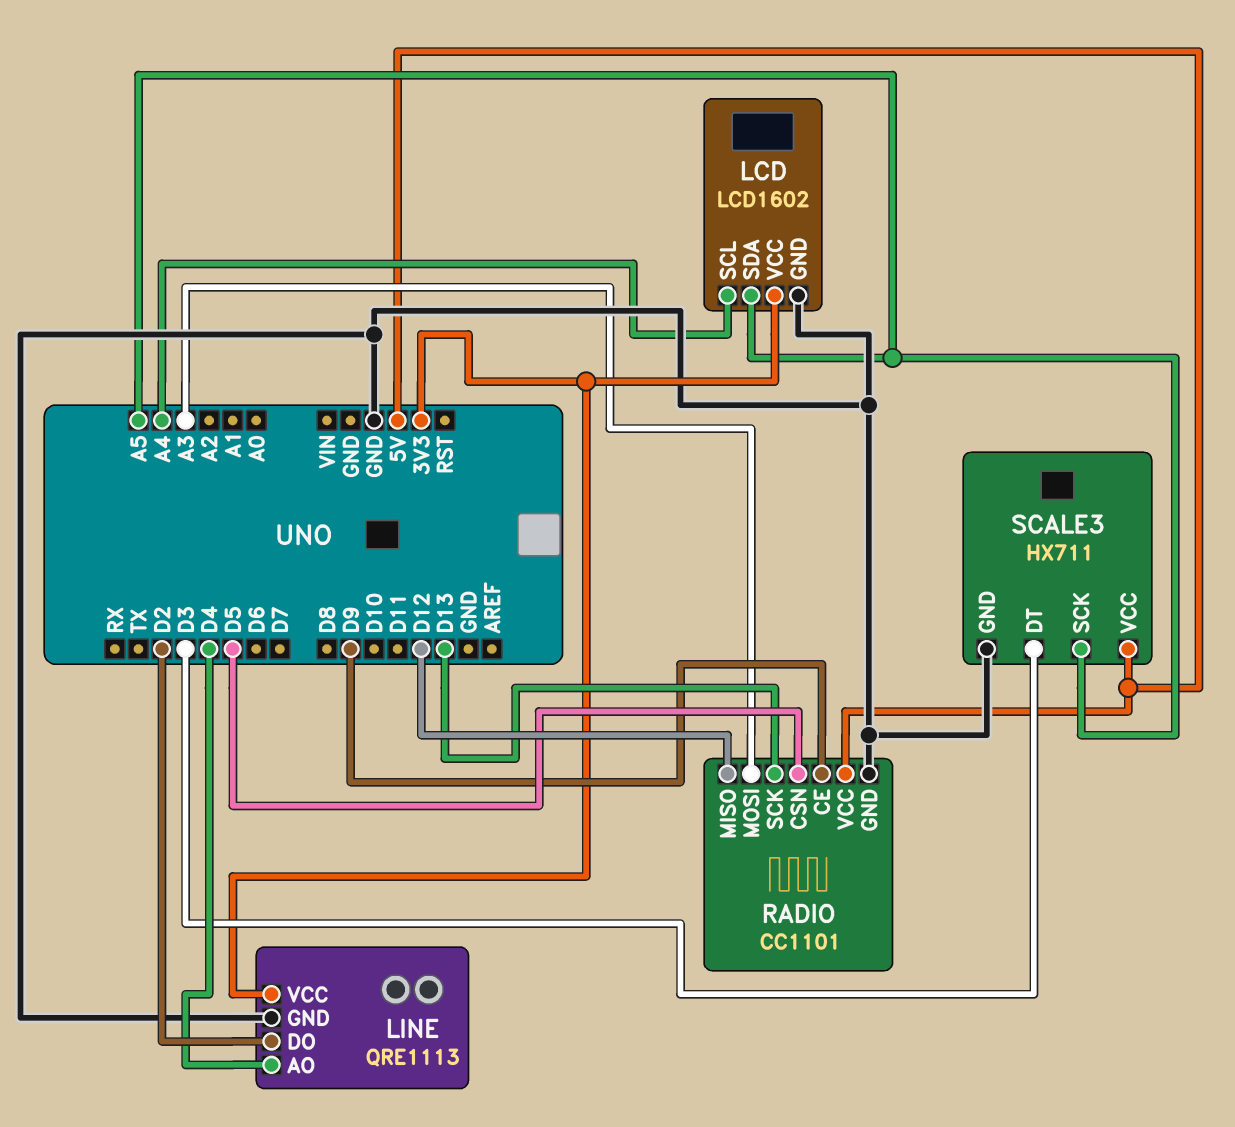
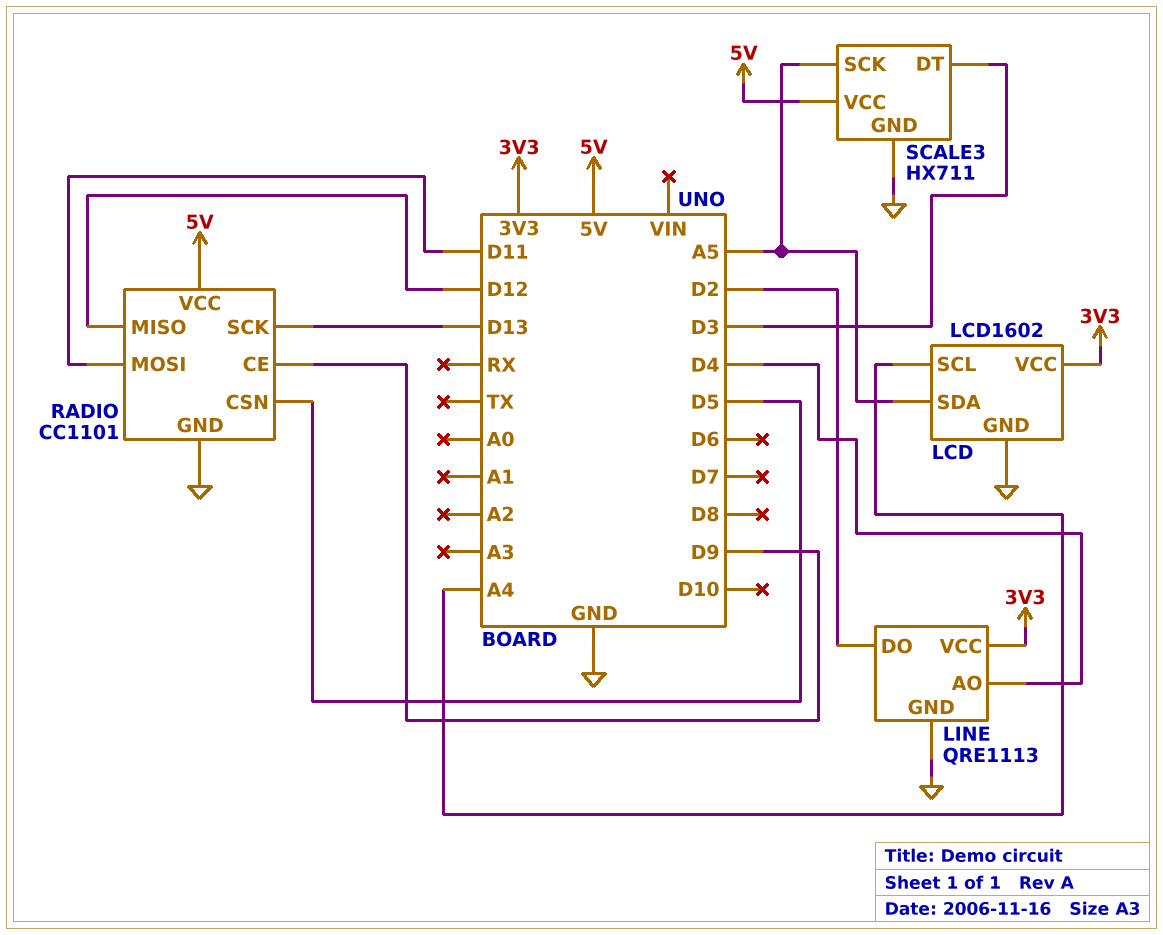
RADIO pin MOSI: A3 -> D11

